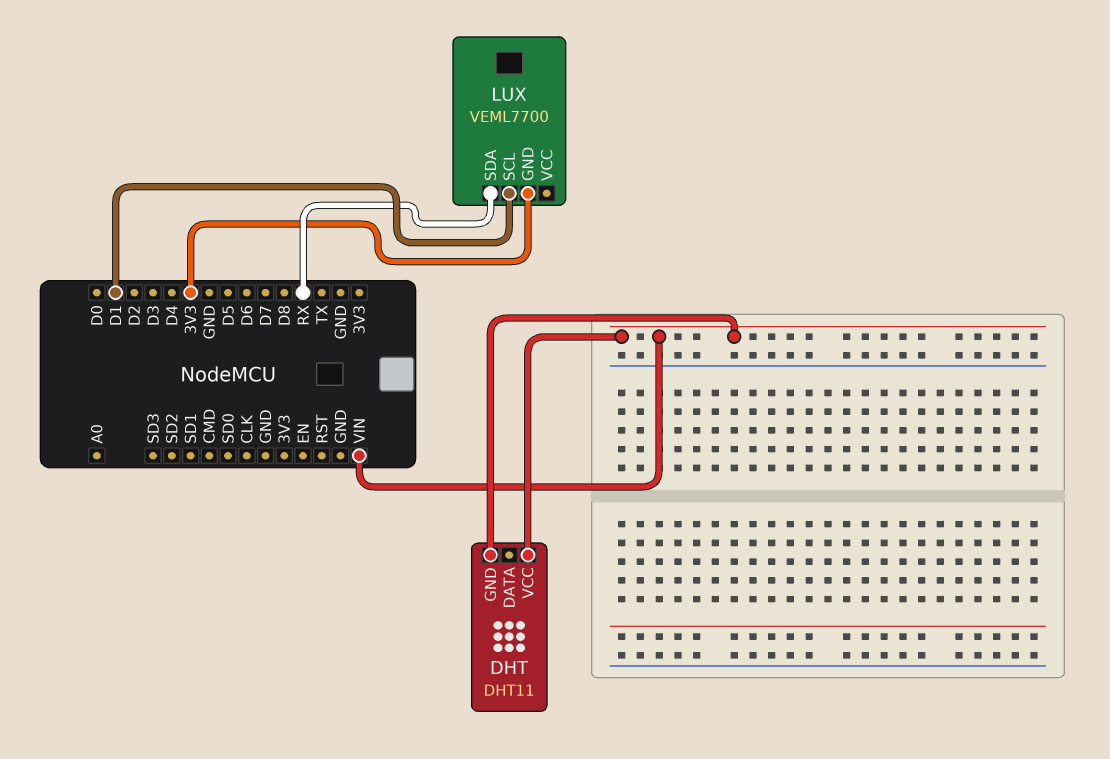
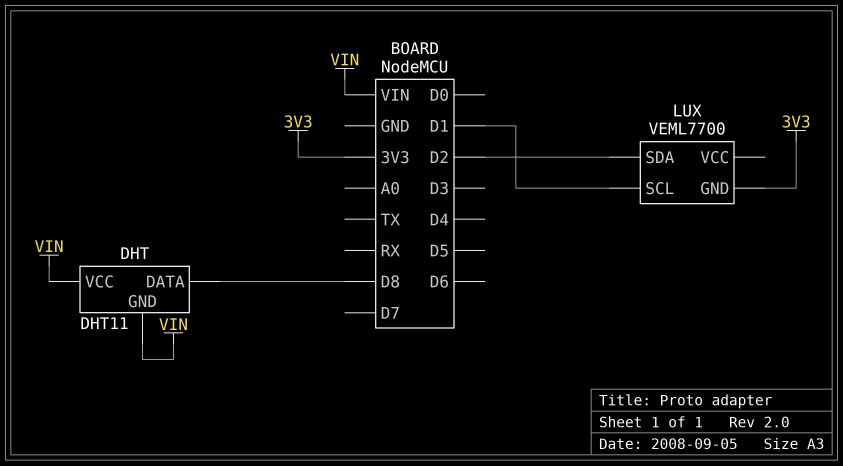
DHT pin DATA: none -> D8
LUX pin SDA: RX -> D2

